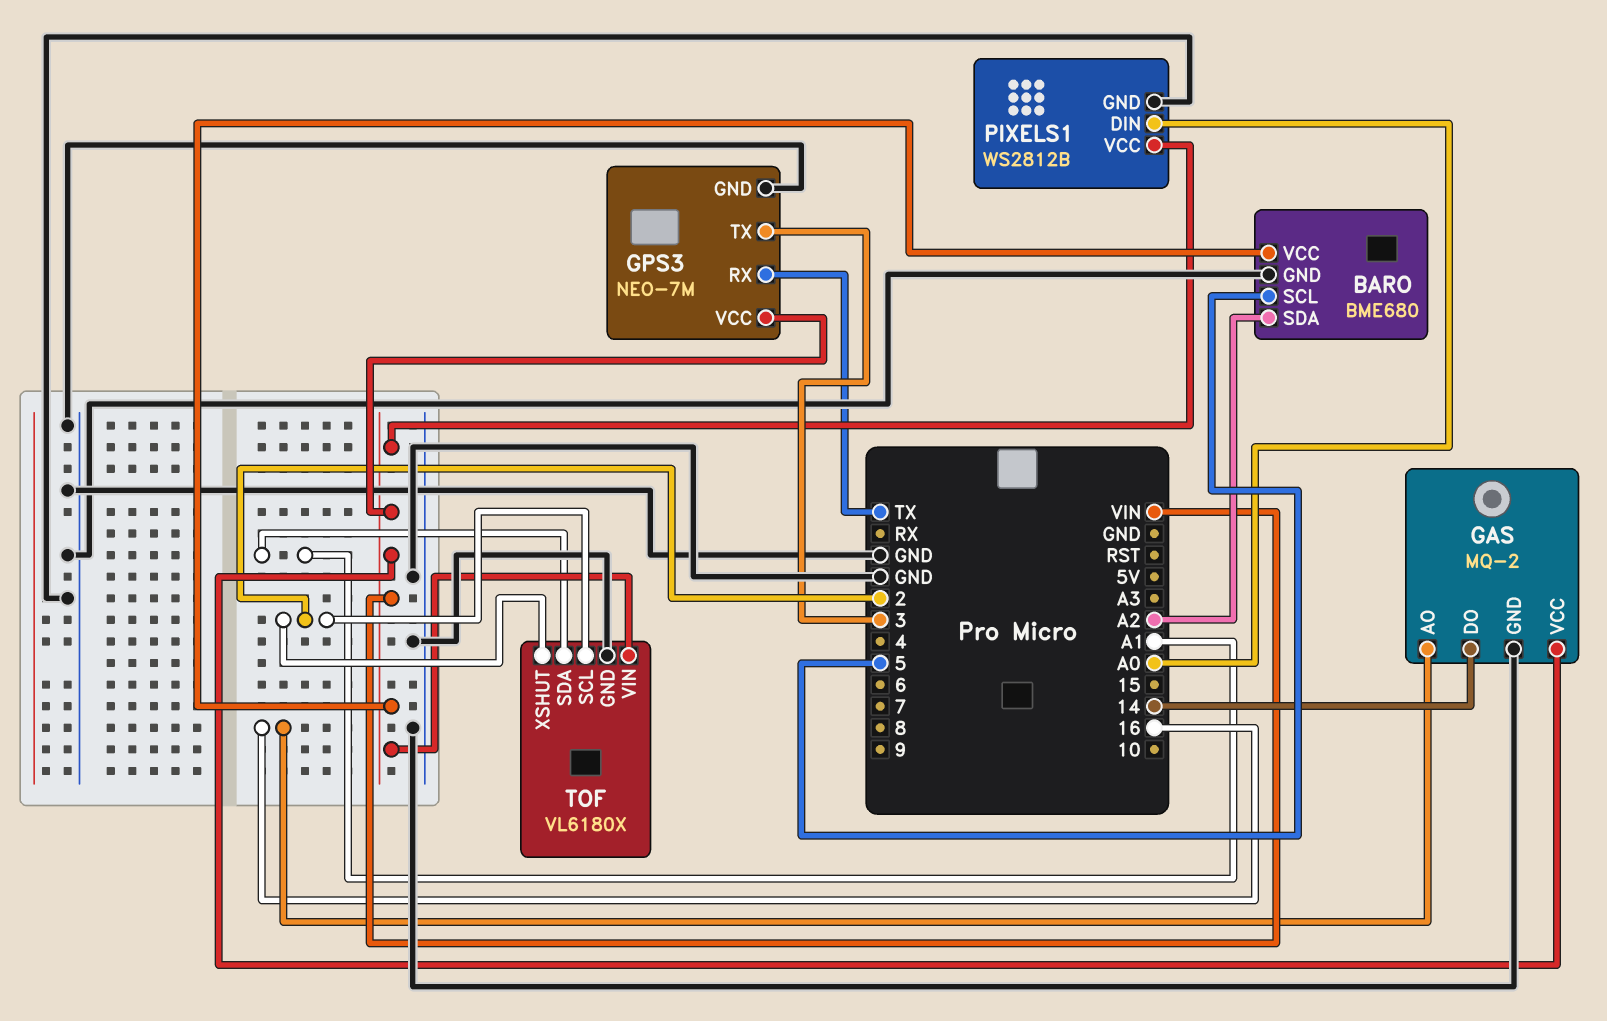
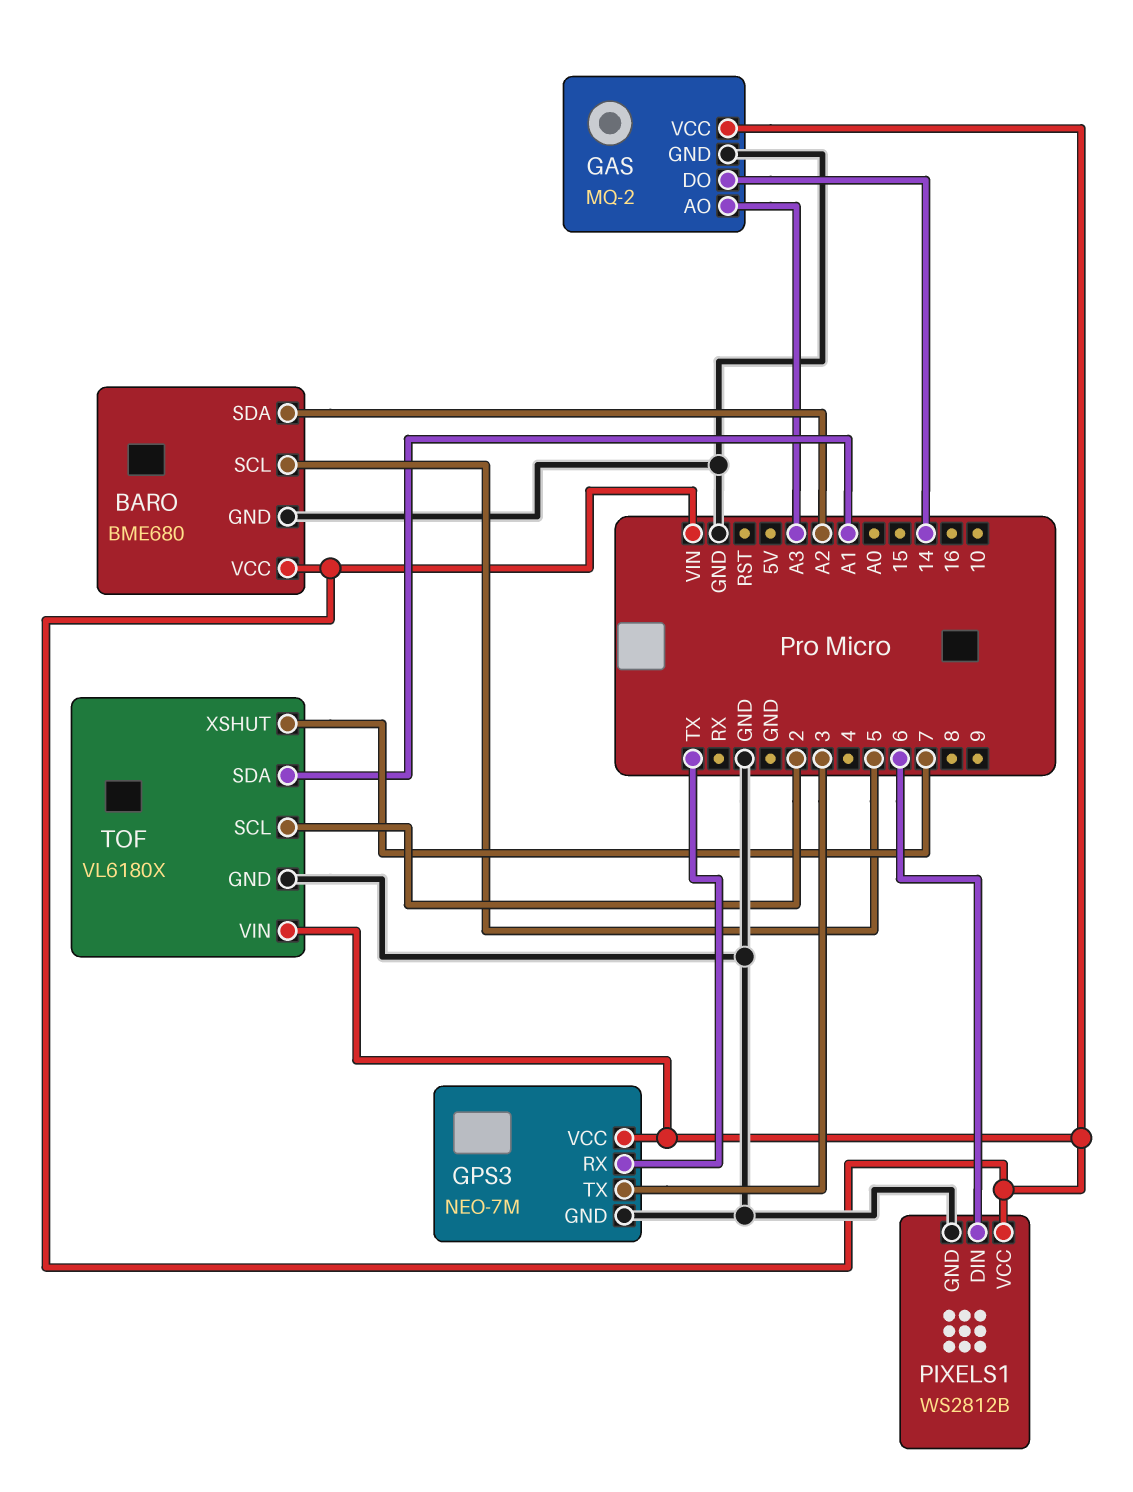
GAS pin AO: 16 -> A3
PIXELS1 pin DIN: A0 -> 6
TOF pin XSHUT: 2 -> 7

